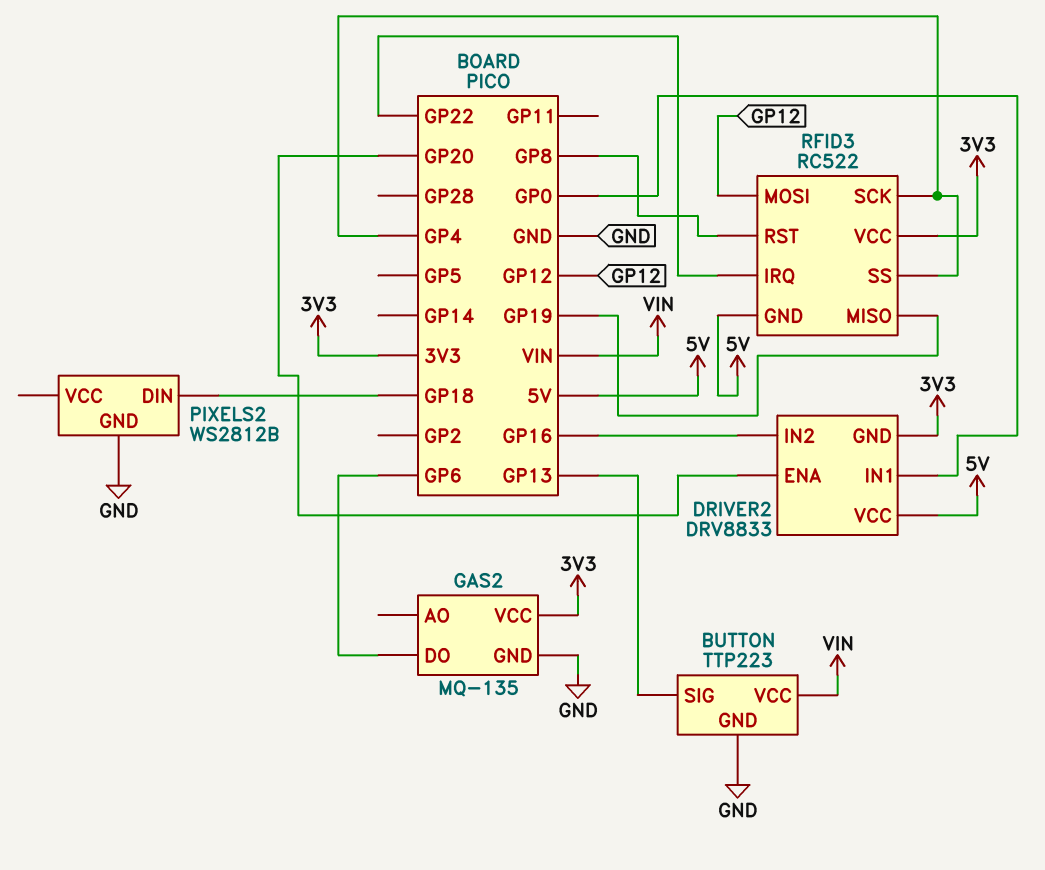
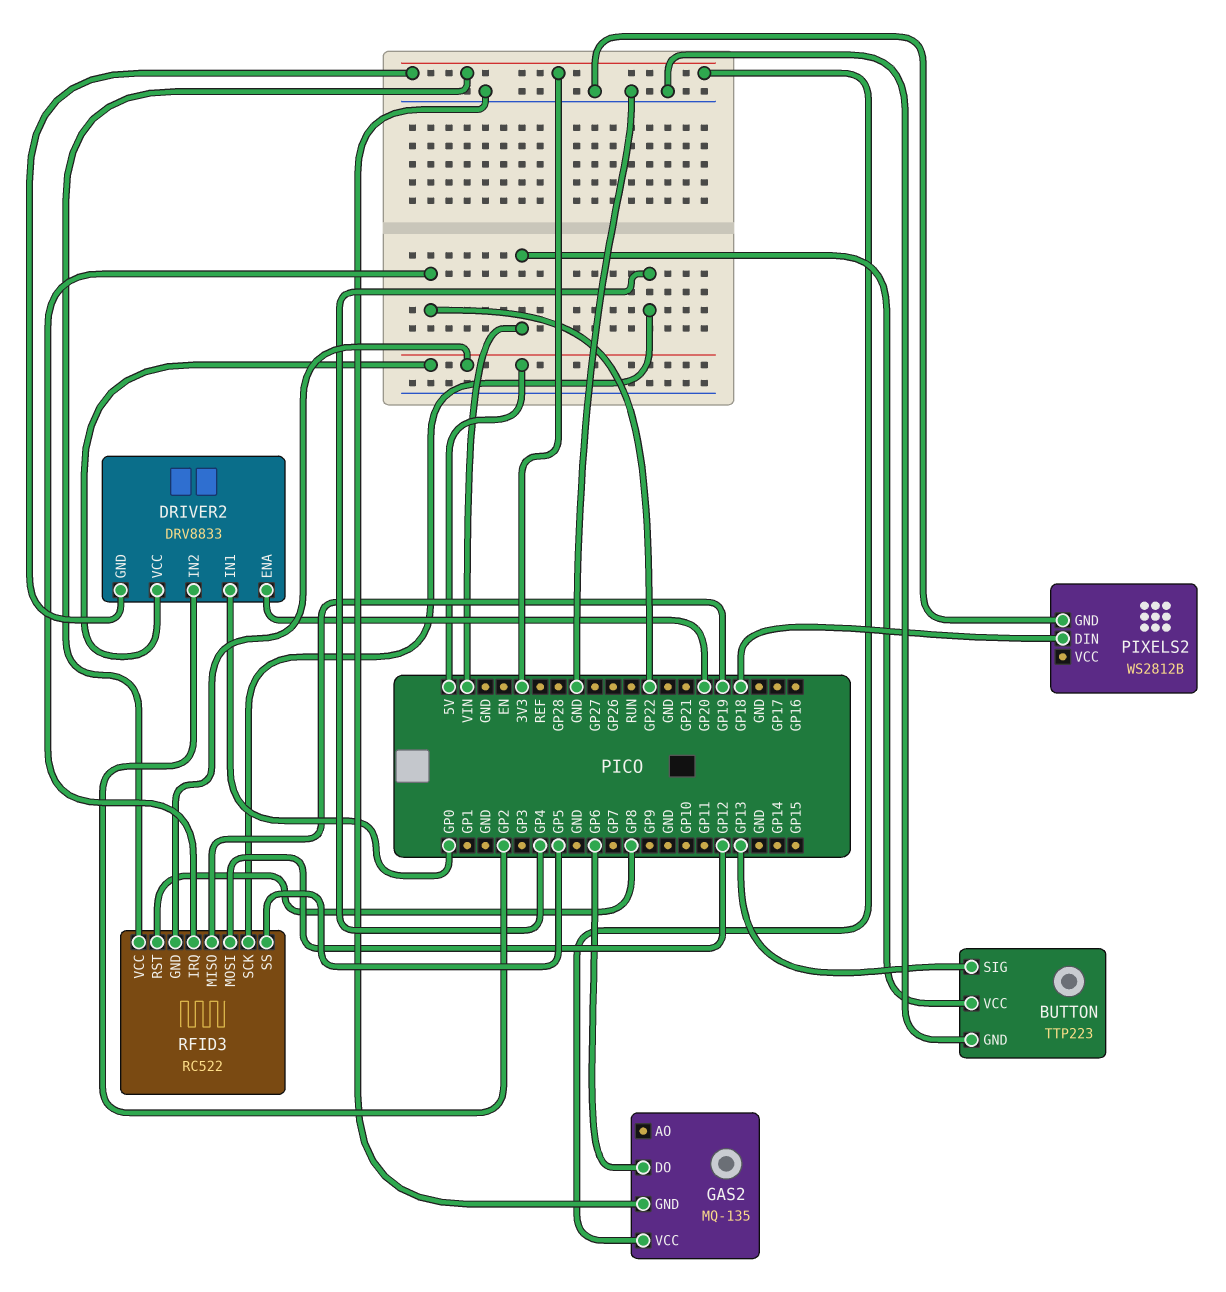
DRIVER2 pin IN2: GP16 -> GP2
RFID3 pin SS: GP4 -> GP5

